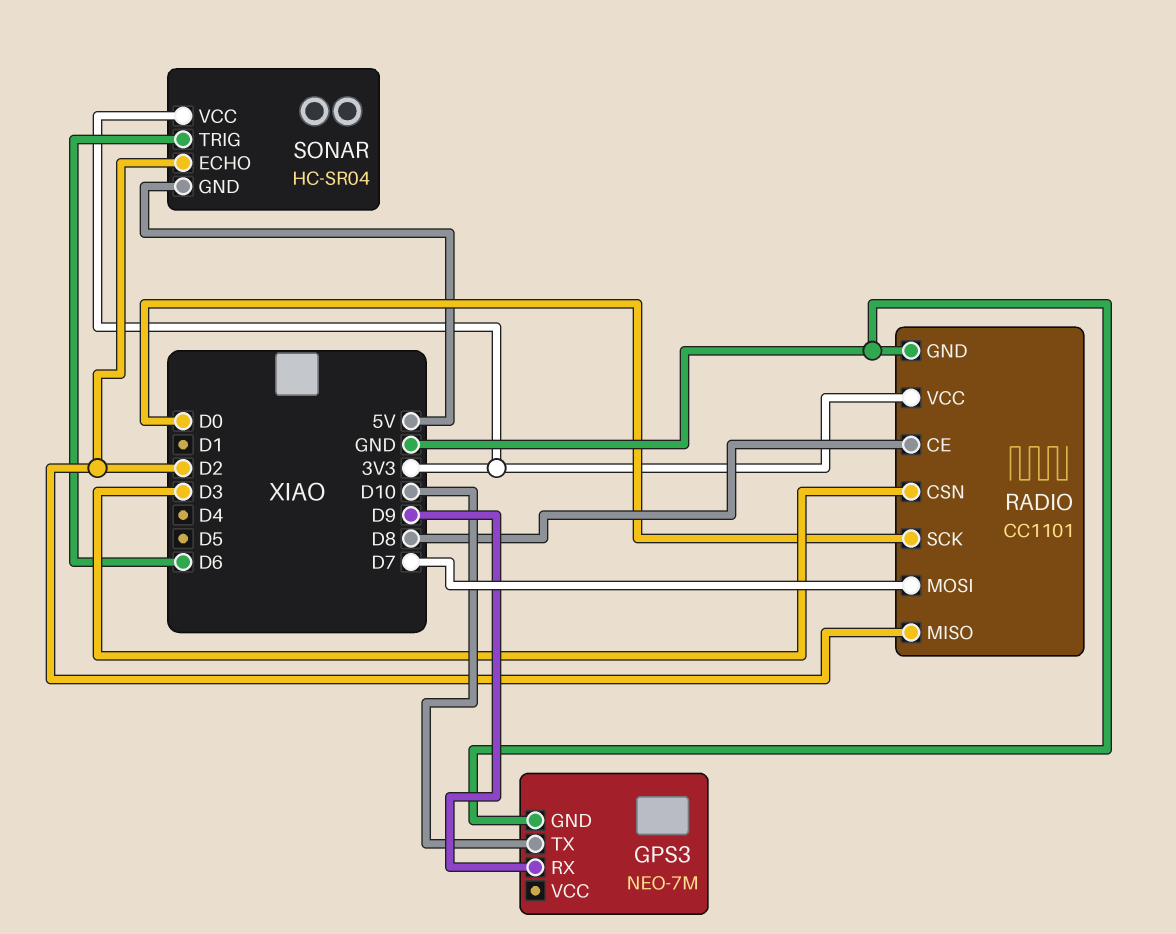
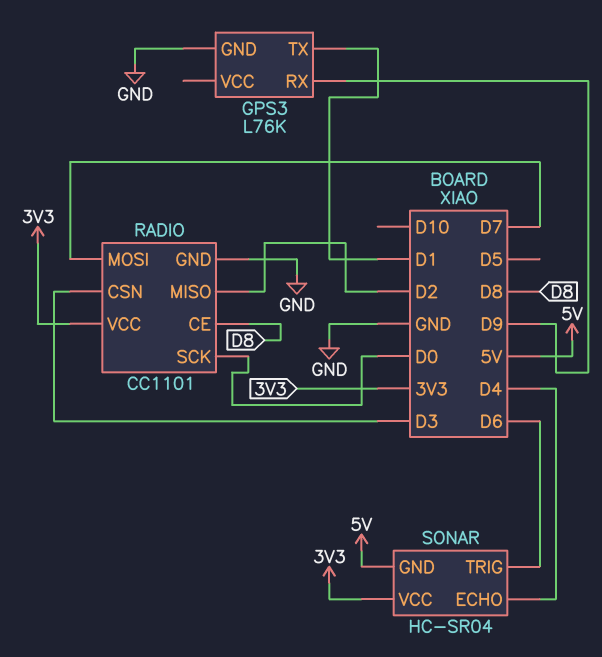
GPS3: NEO-7M -> L76K
GPS3 pin TX: D10 -> D1
SONAR pin ECHO: D2 -> D4

